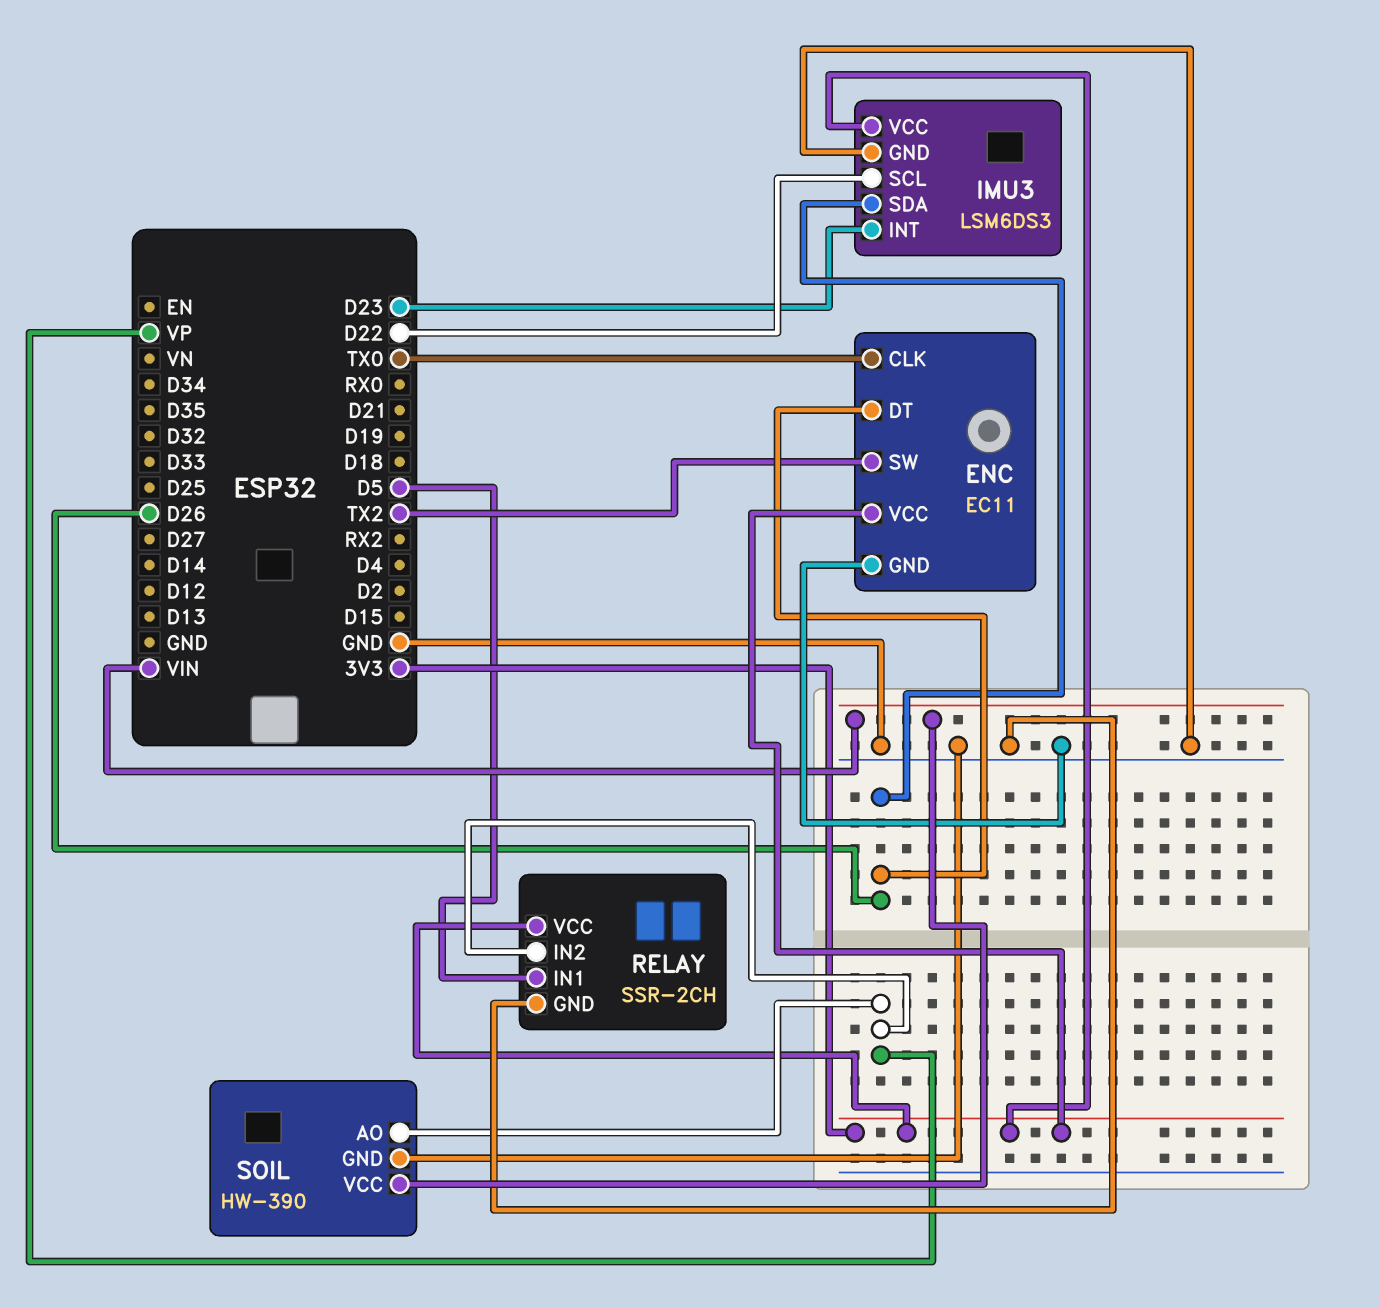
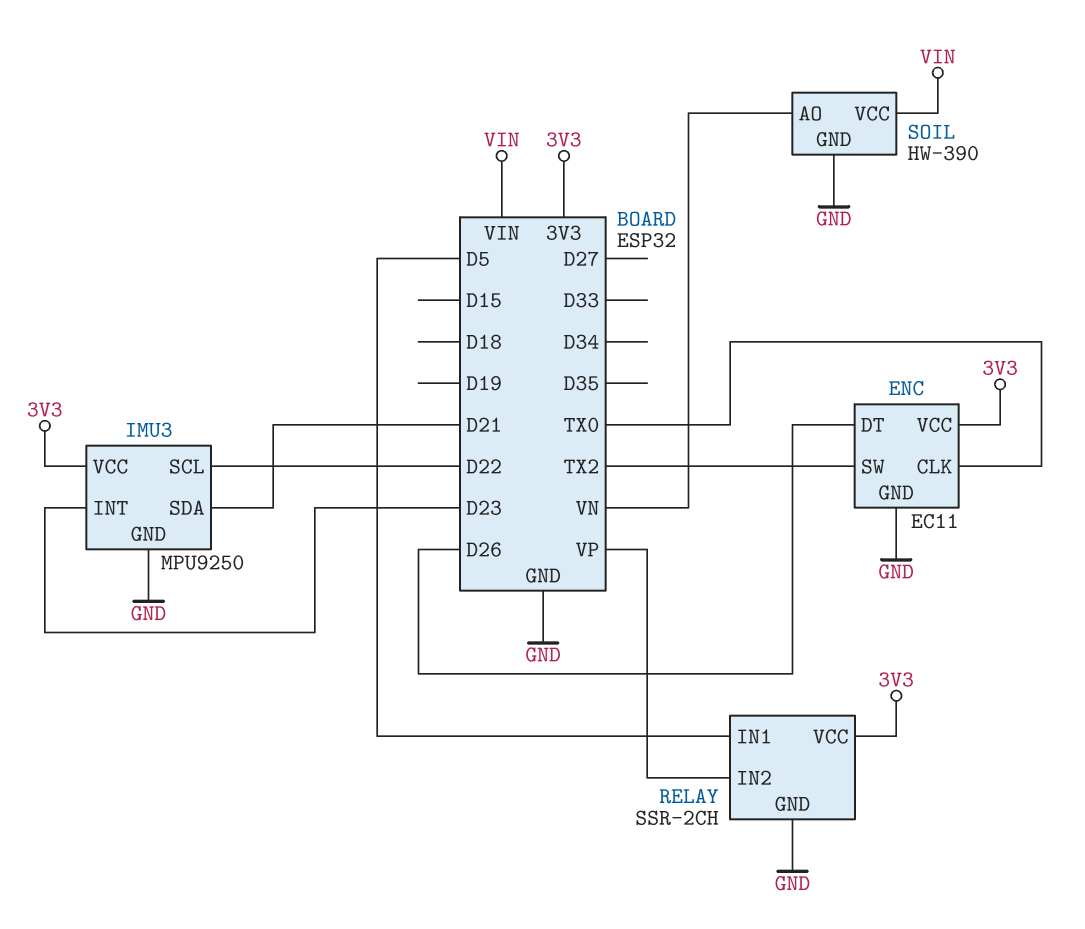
IMU3: LSM6DS3 -> MPU9250
IMU3 pin SDA: D26 -> D21
SOIL pin AO: VP -> VN

